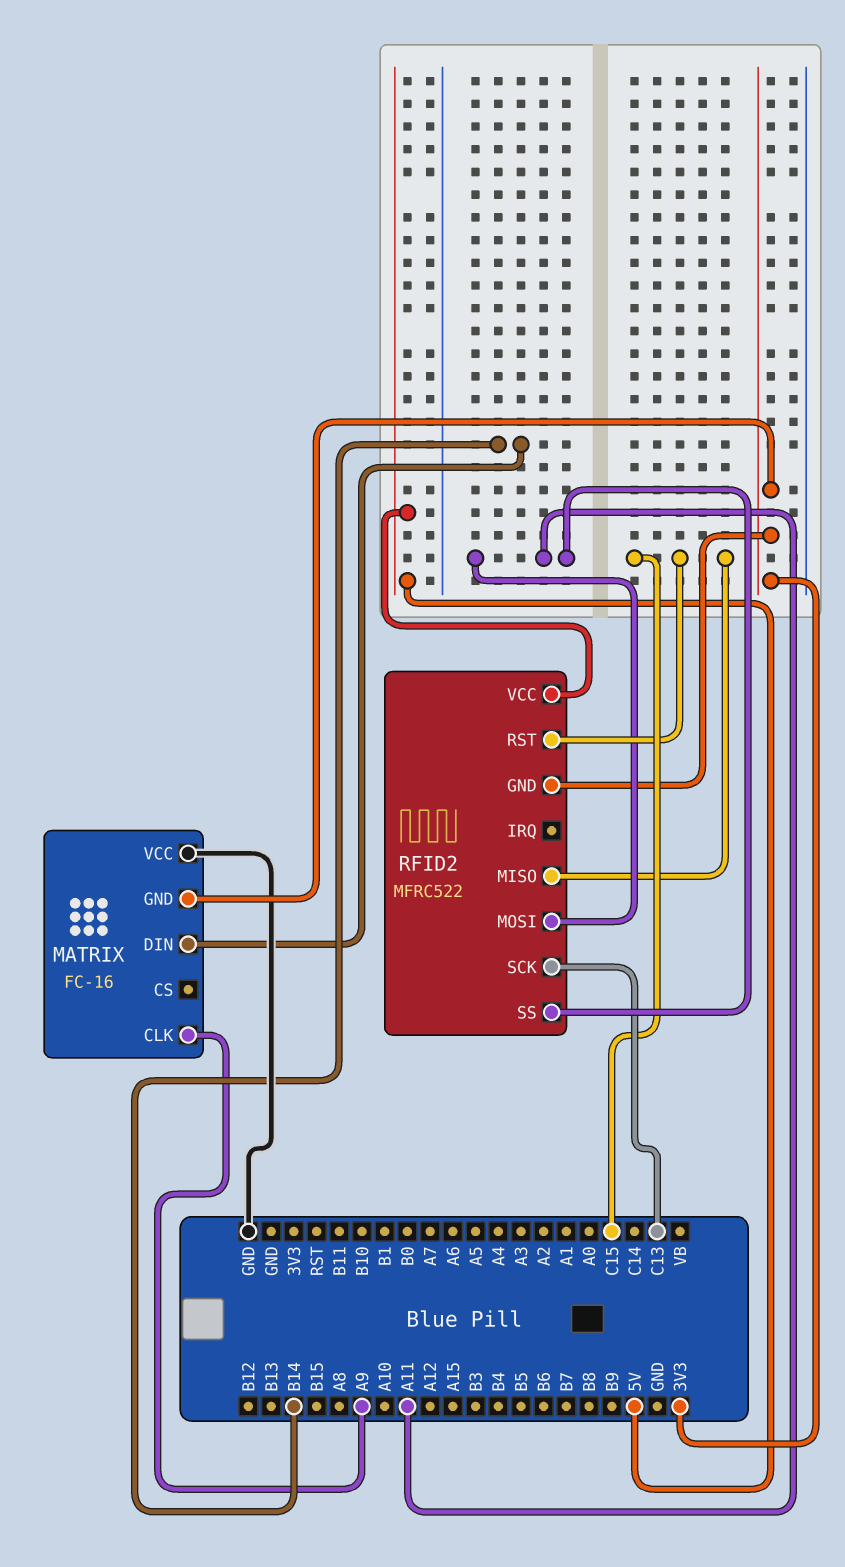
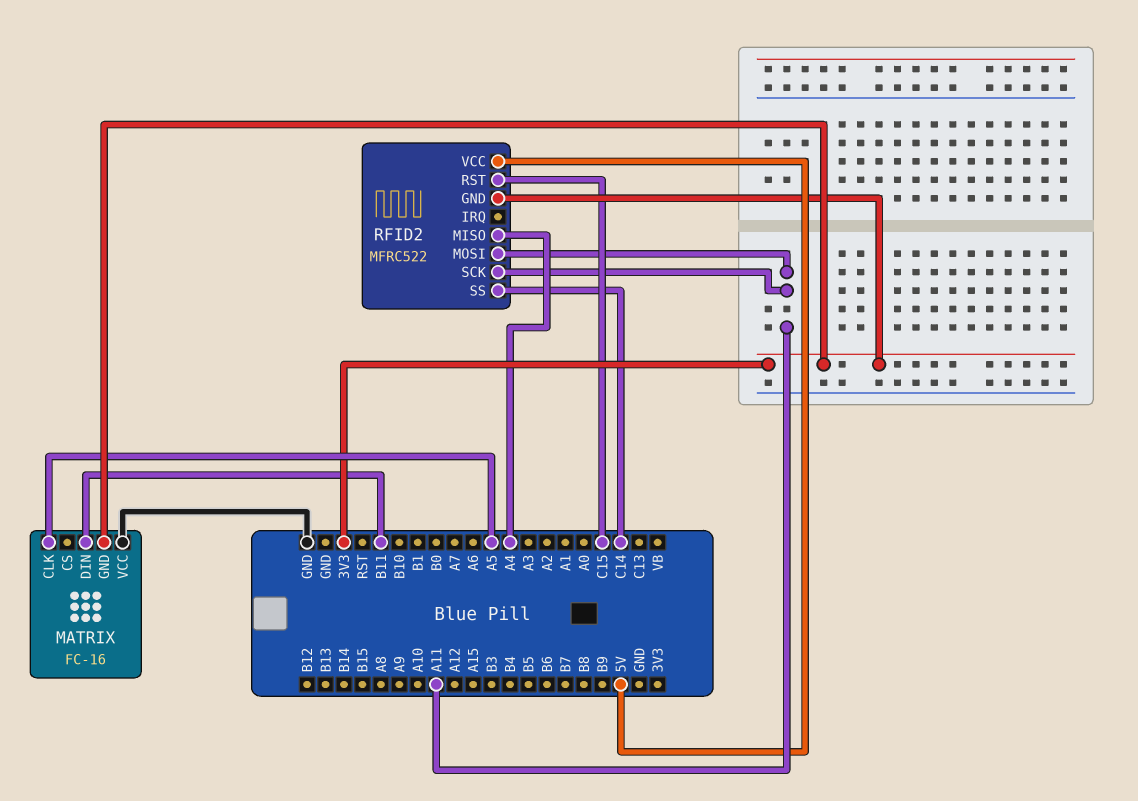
MATRIX pin CLK: A9 -> A5
MATRIX pin DIN: B14 -> B11
RFID2 pin MISO: C15 -> A4
RFID2 pin SCK: C13 -> A11
RFID2 pin SS: A11 -> C14

